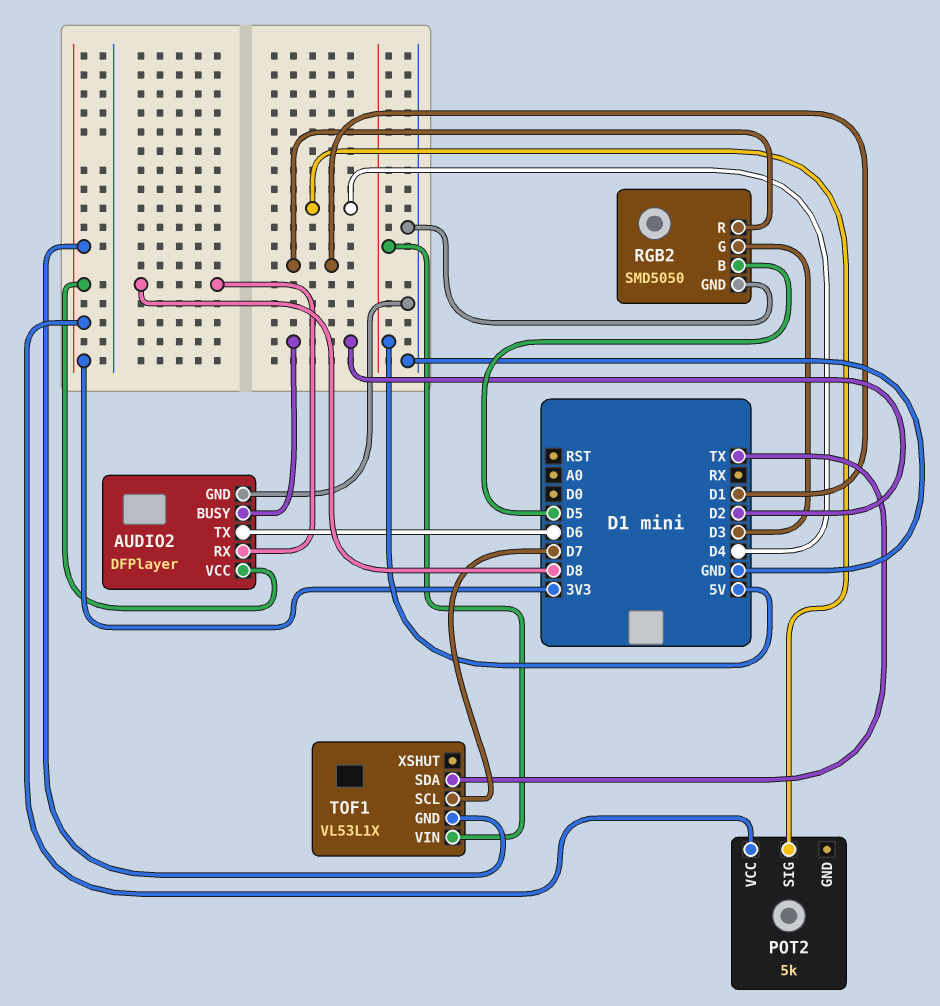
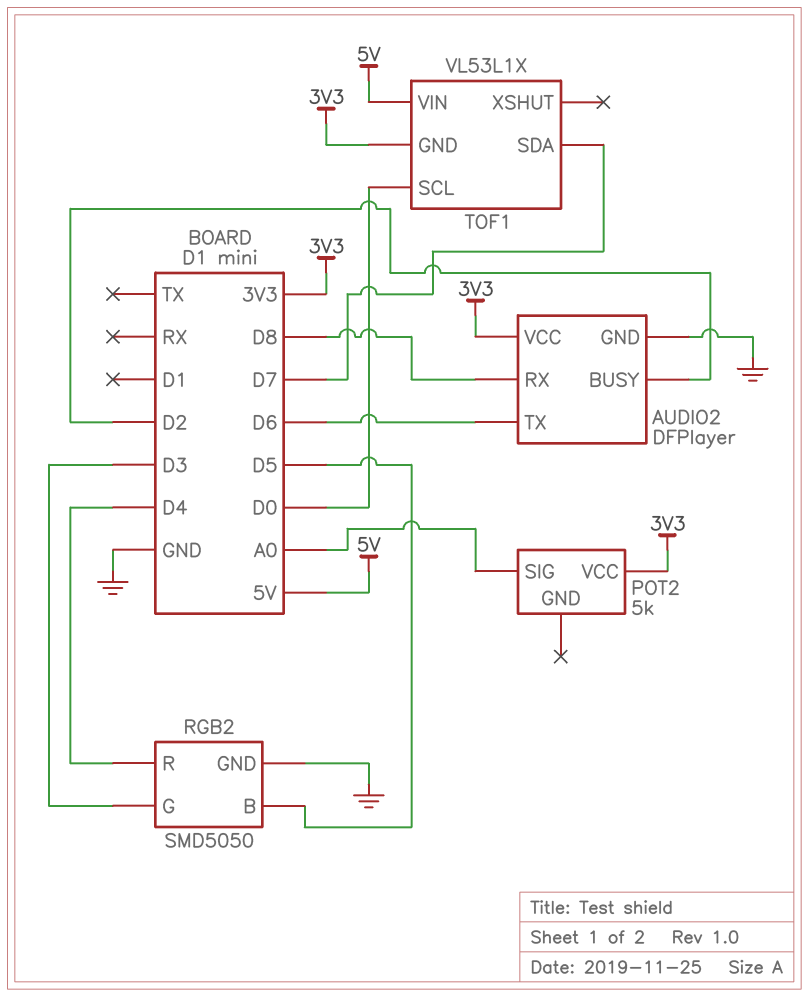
POT2 pin SIG: D4 -> A0
RGB2 pin R: D1 -> D4
TOF1 pin SCL: D7 -> D0
TOF1 pin SDA: TX -> D7

